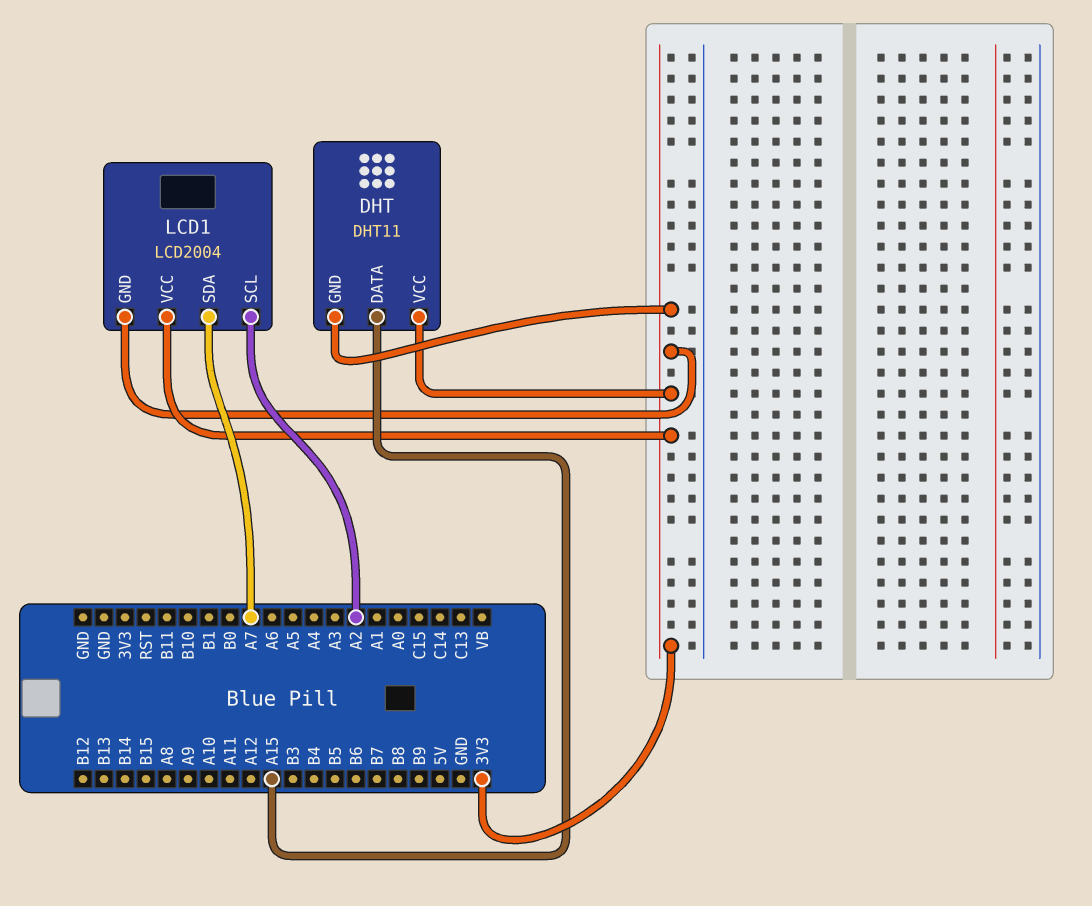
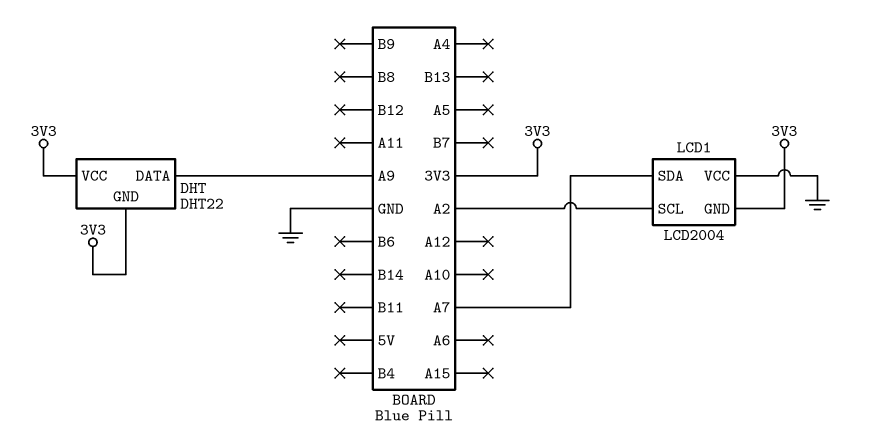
DHT: DHT11 -> DHT22
DHT pin DATA: A15 -> A9
LCD1 pin VCC: 3V3 -> GND

